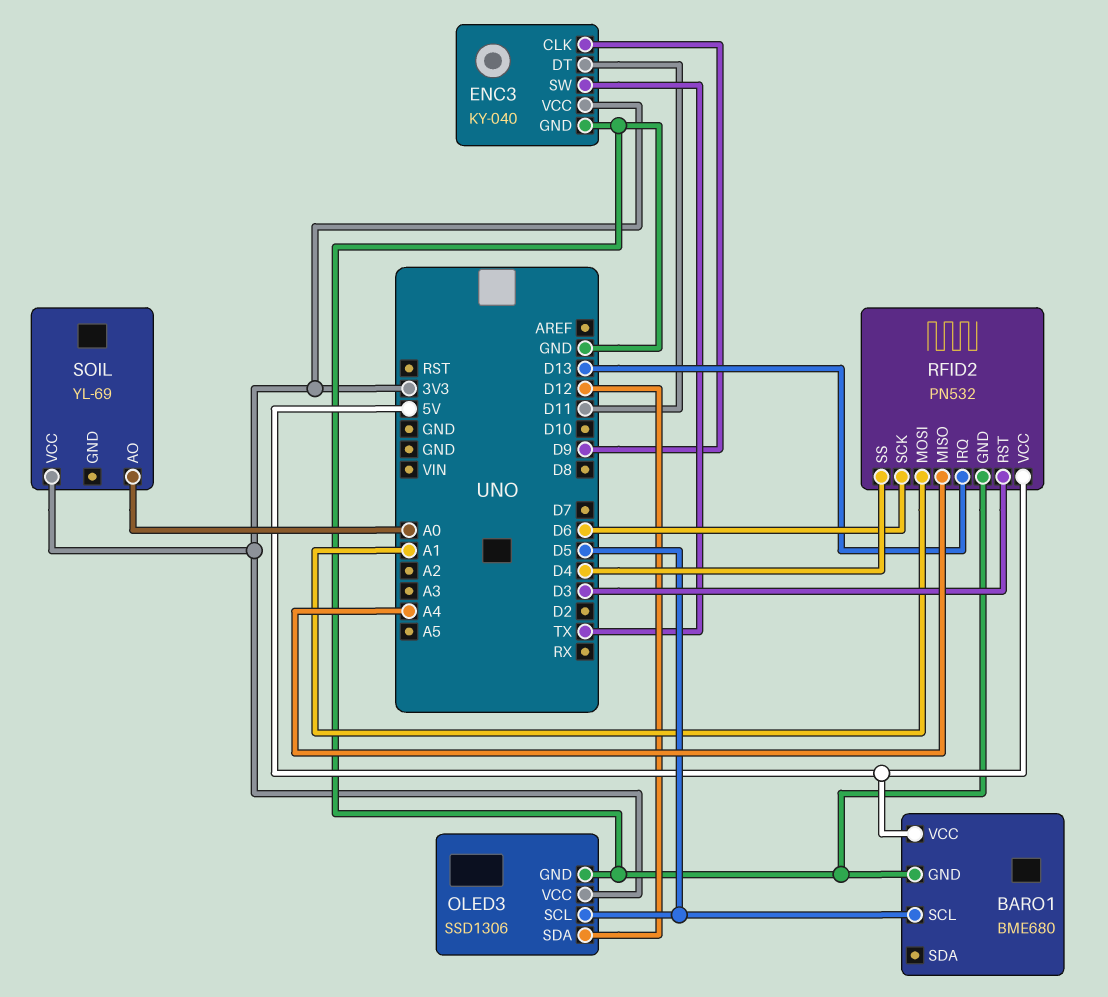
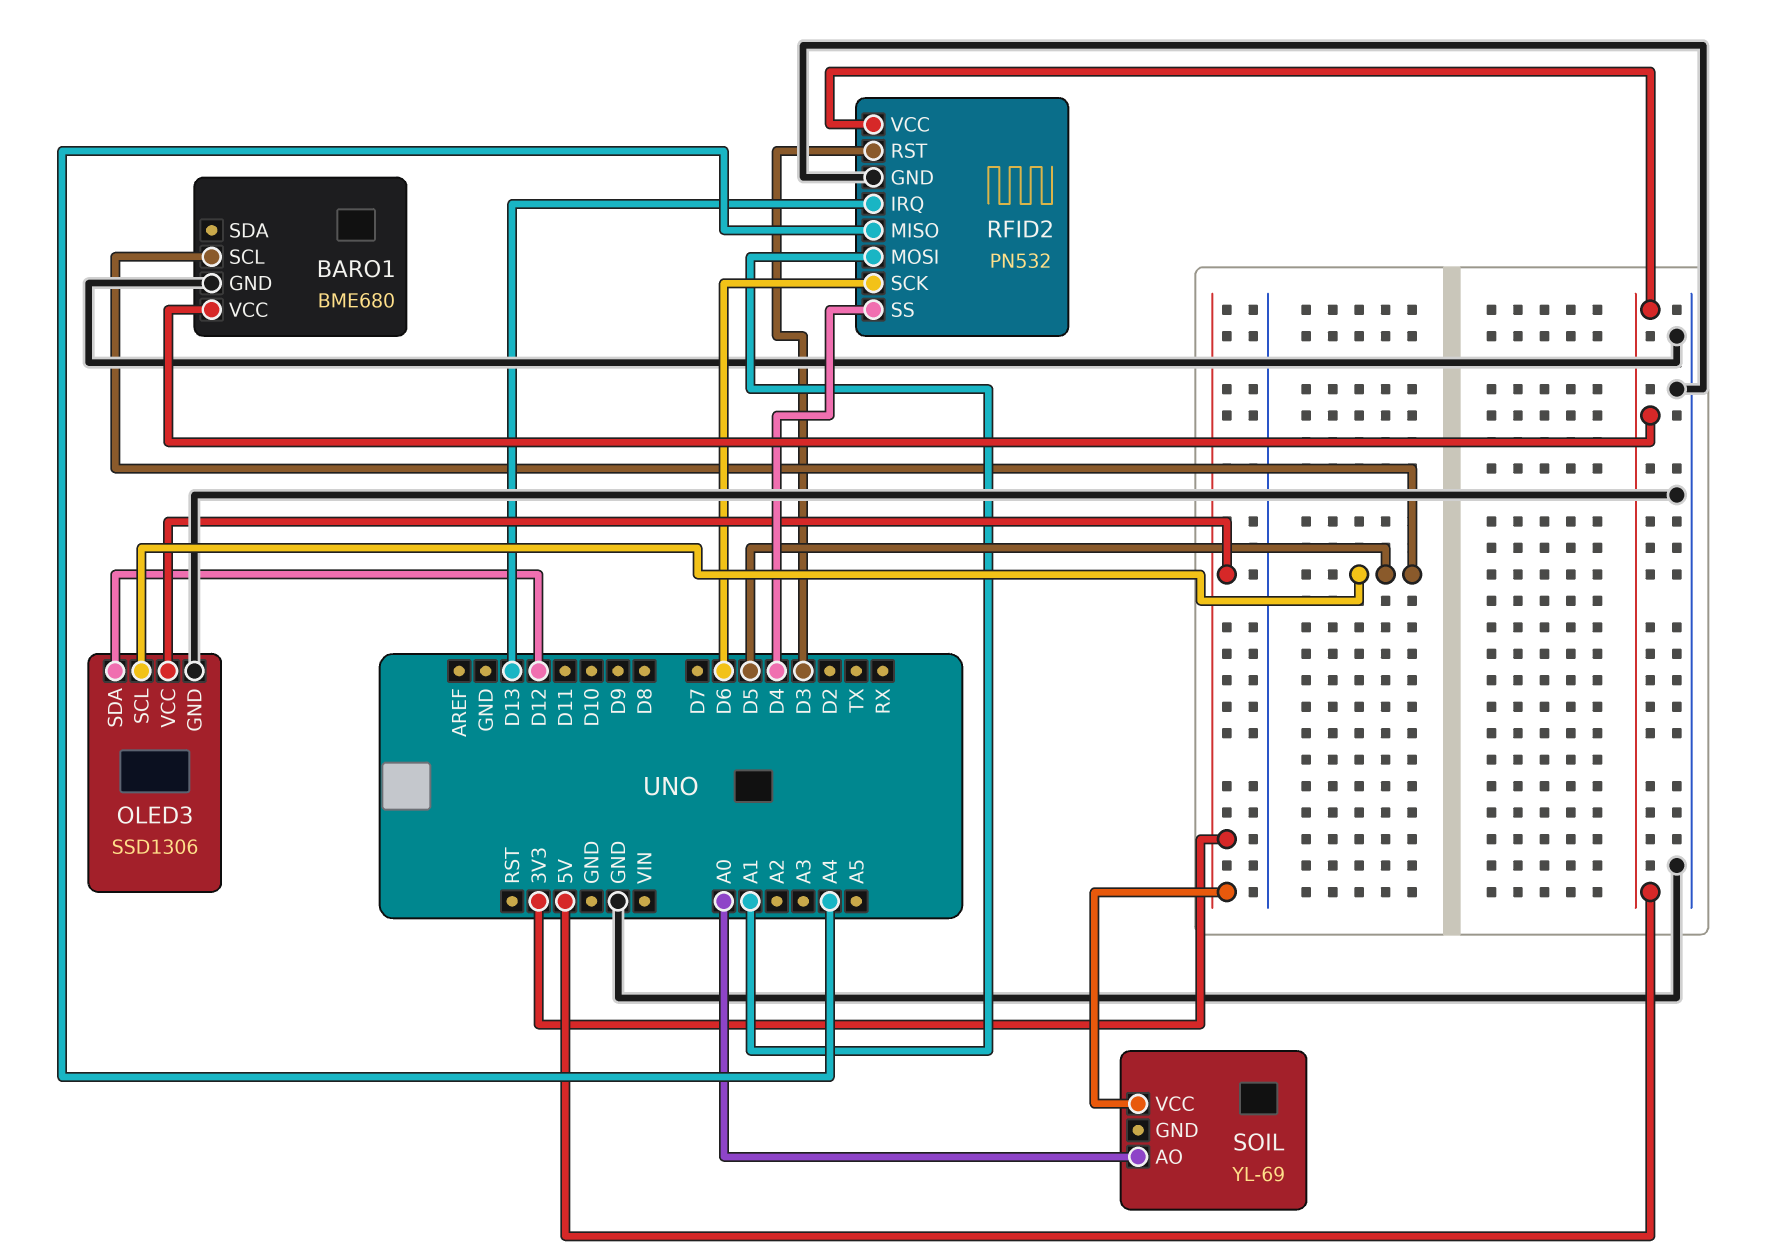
ENC3: KY-040 -> none
ENC3 pin CLK: D9 -> none
ENC3 pin DT: D11 -> none
ENC3 pin GND: GND -> none
ENC3 pin SW: TX -> none
ENC3 pin VCC: 3V3 -> none

